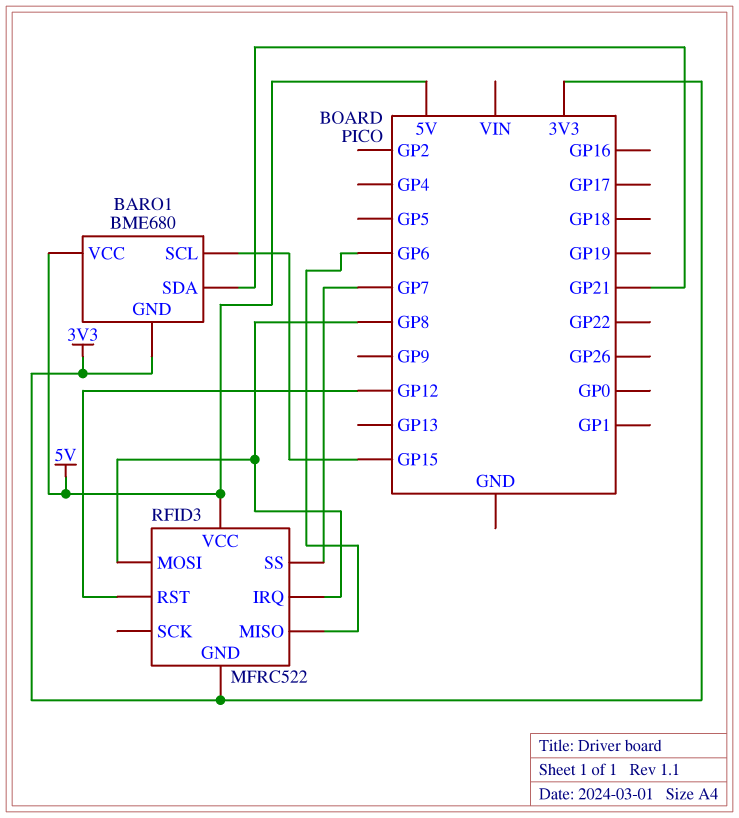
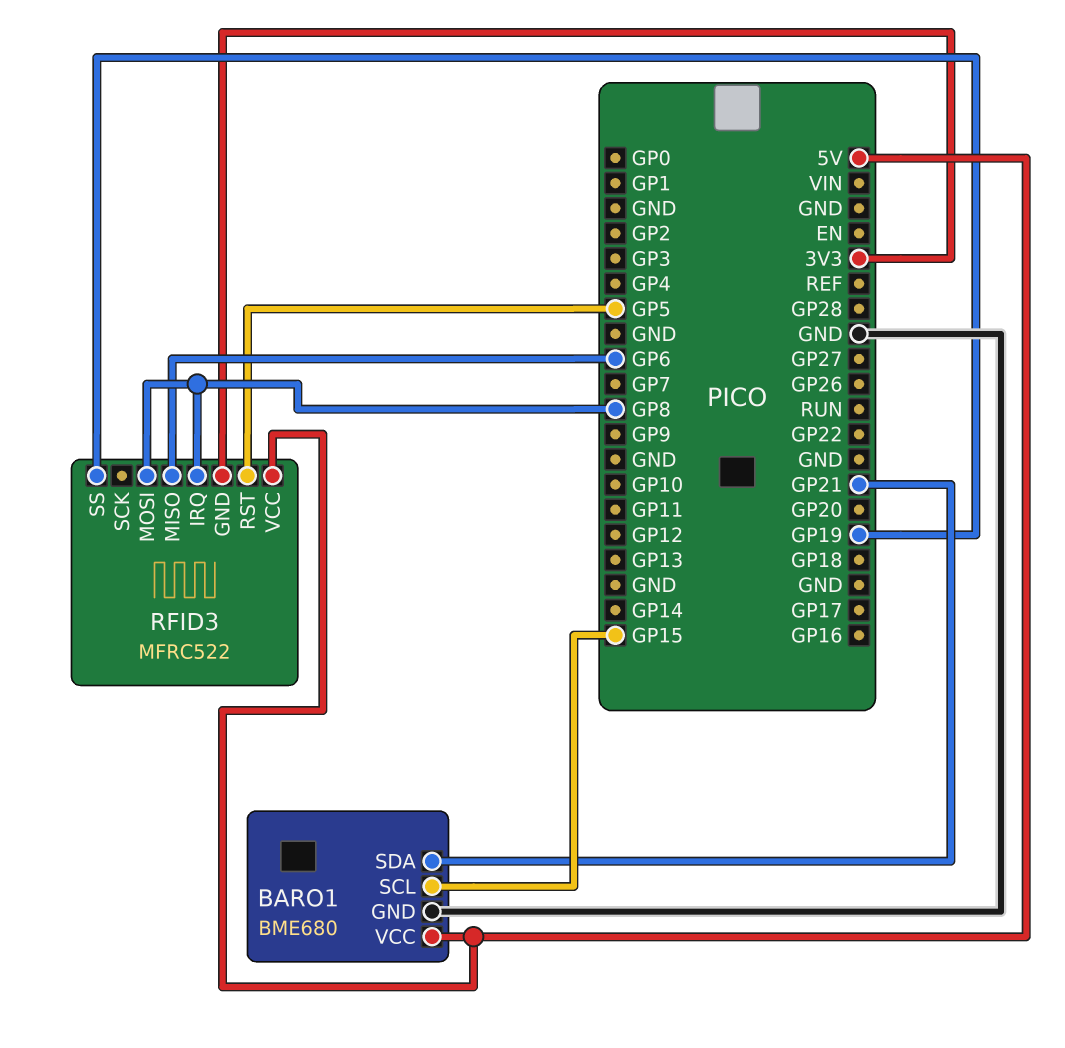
BARO1 pin GND: 3V3 -> GND
RFID3 pin RST: GP12 -> GP5
RFID3 pin SS: GP7 -> GP19

